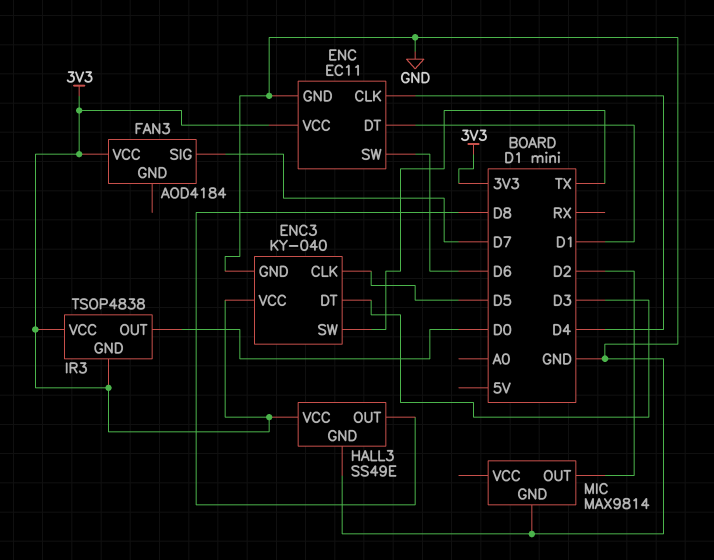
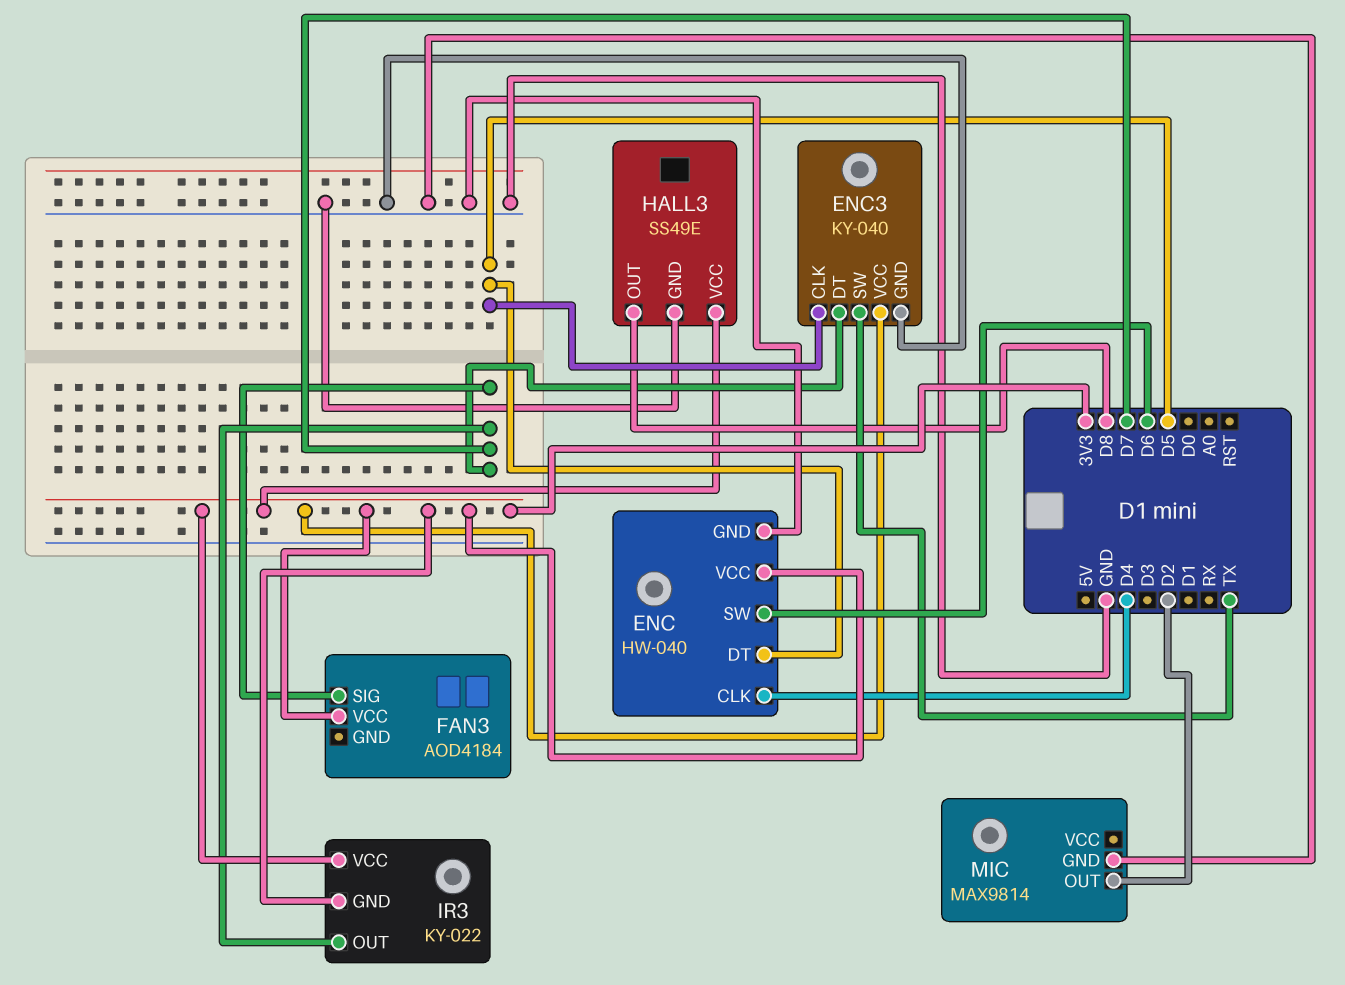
ENC: EC11 -> HW-040
ENC pin DT: D1 -> D5
ENC3 pin DT: D3 -> D7
IR3: TSOP4838 -> KY-022
IR3 pin OUT: D0 -> D7

